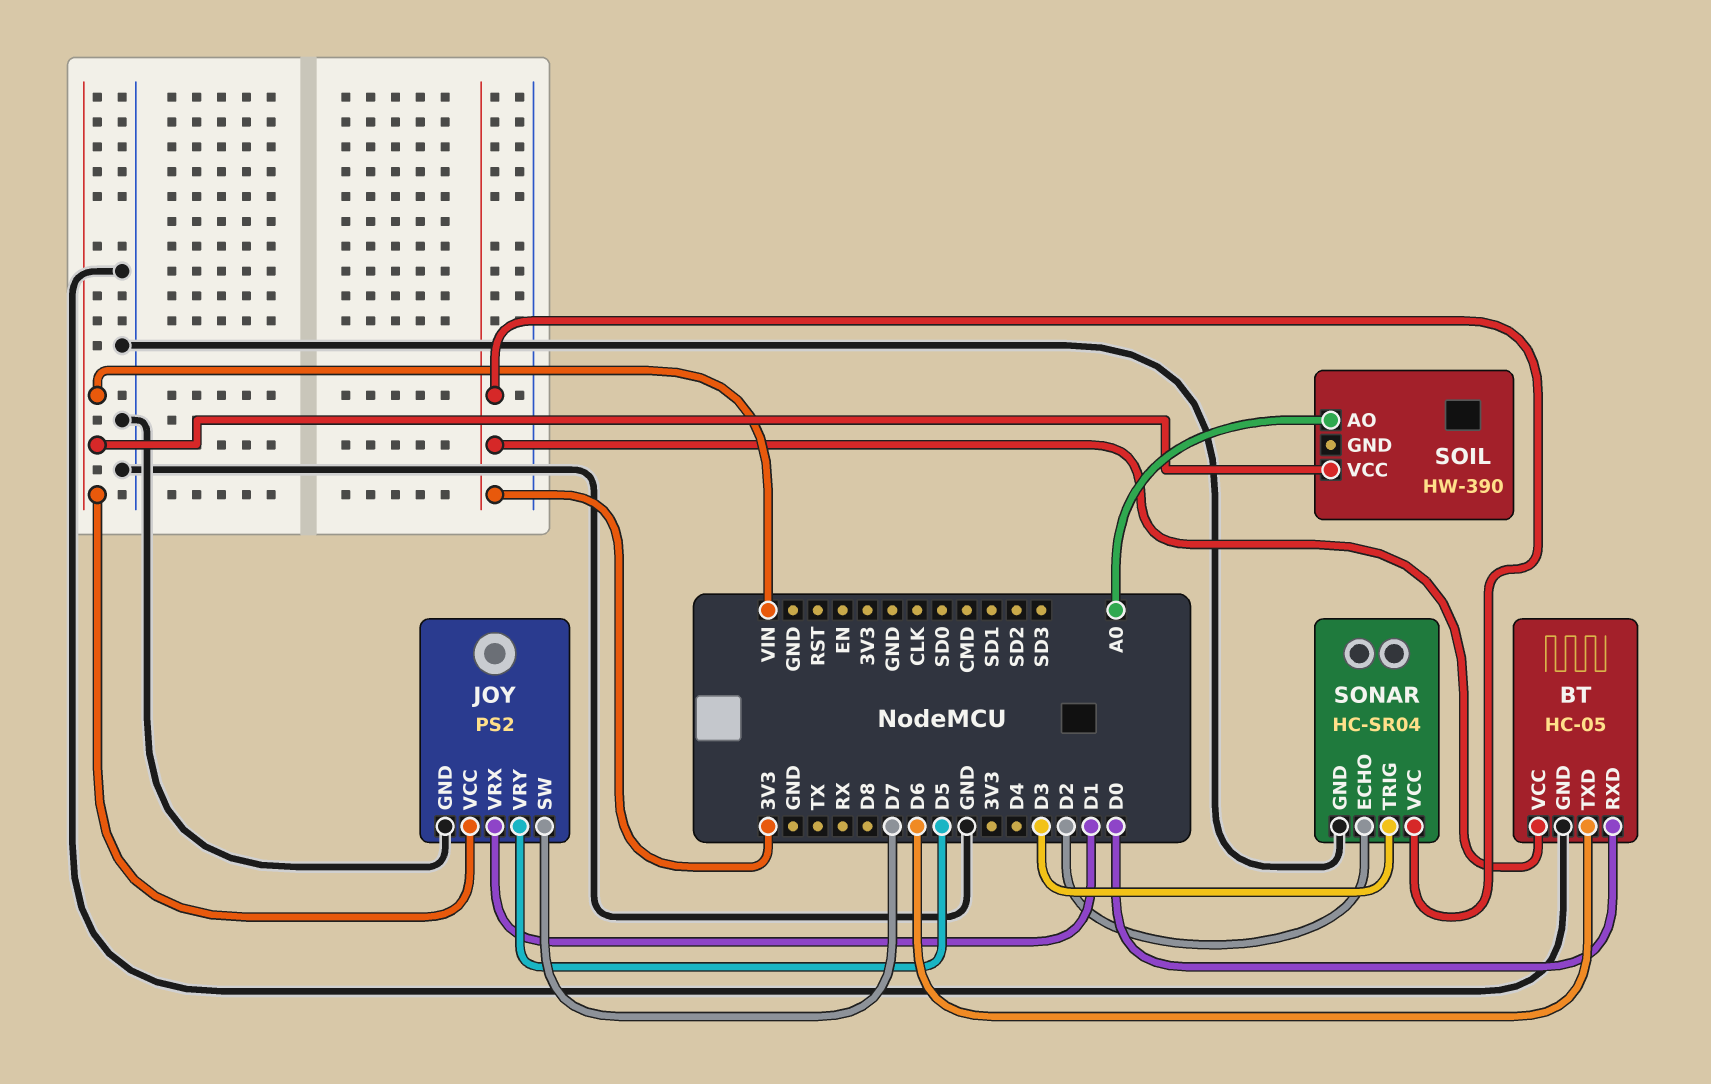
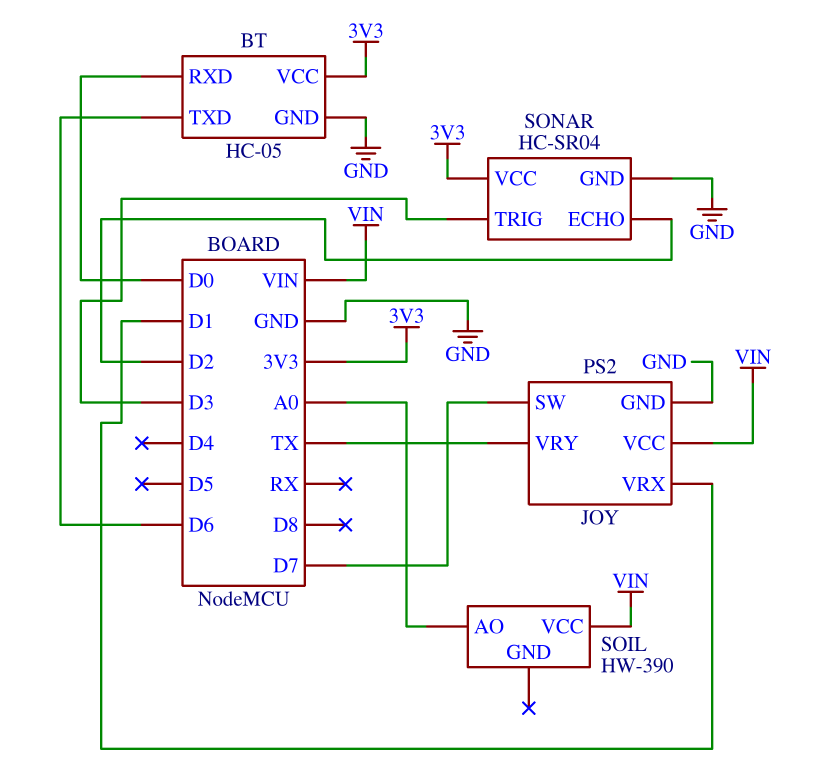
JOY pin VRY: D5 -> TX

